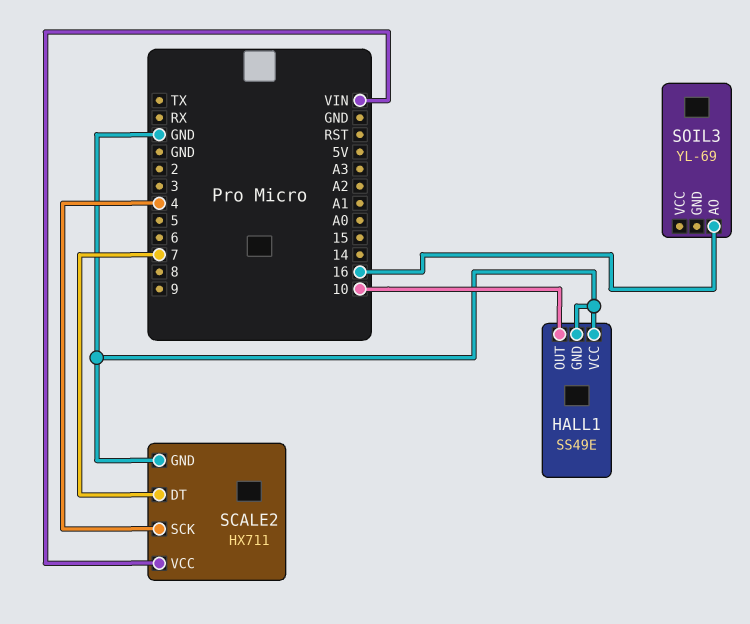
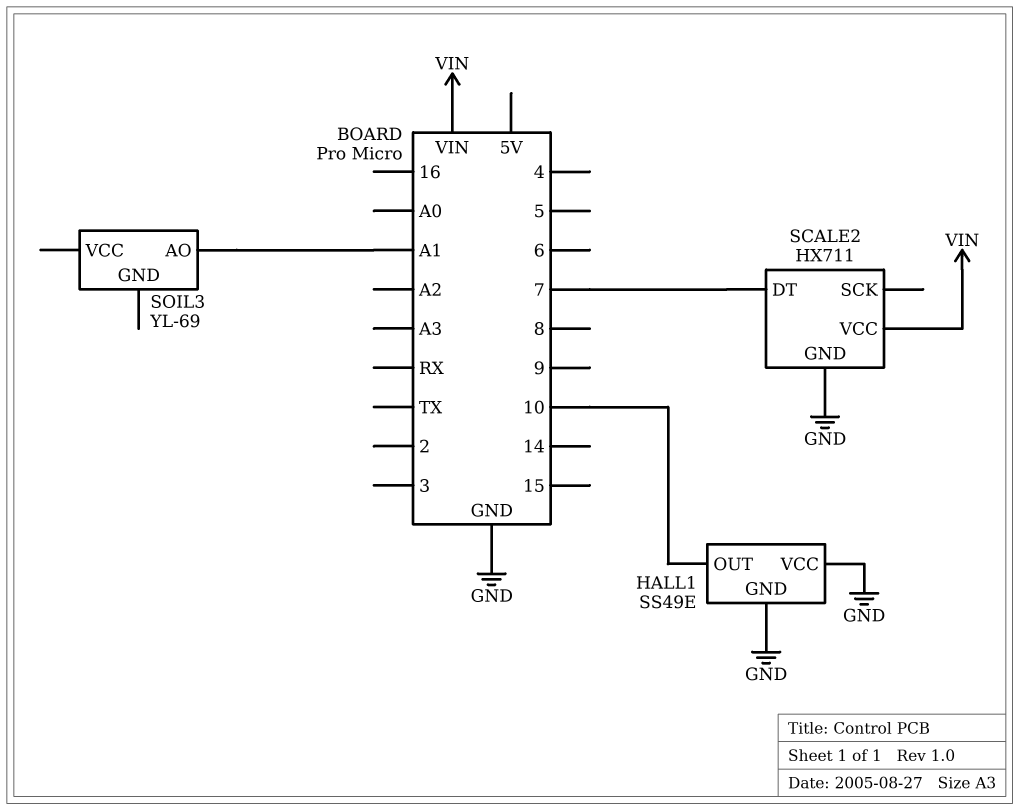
SCALE2 pin SCK: 4 -> none
SOIL3 pin AO: 16 -> A1

